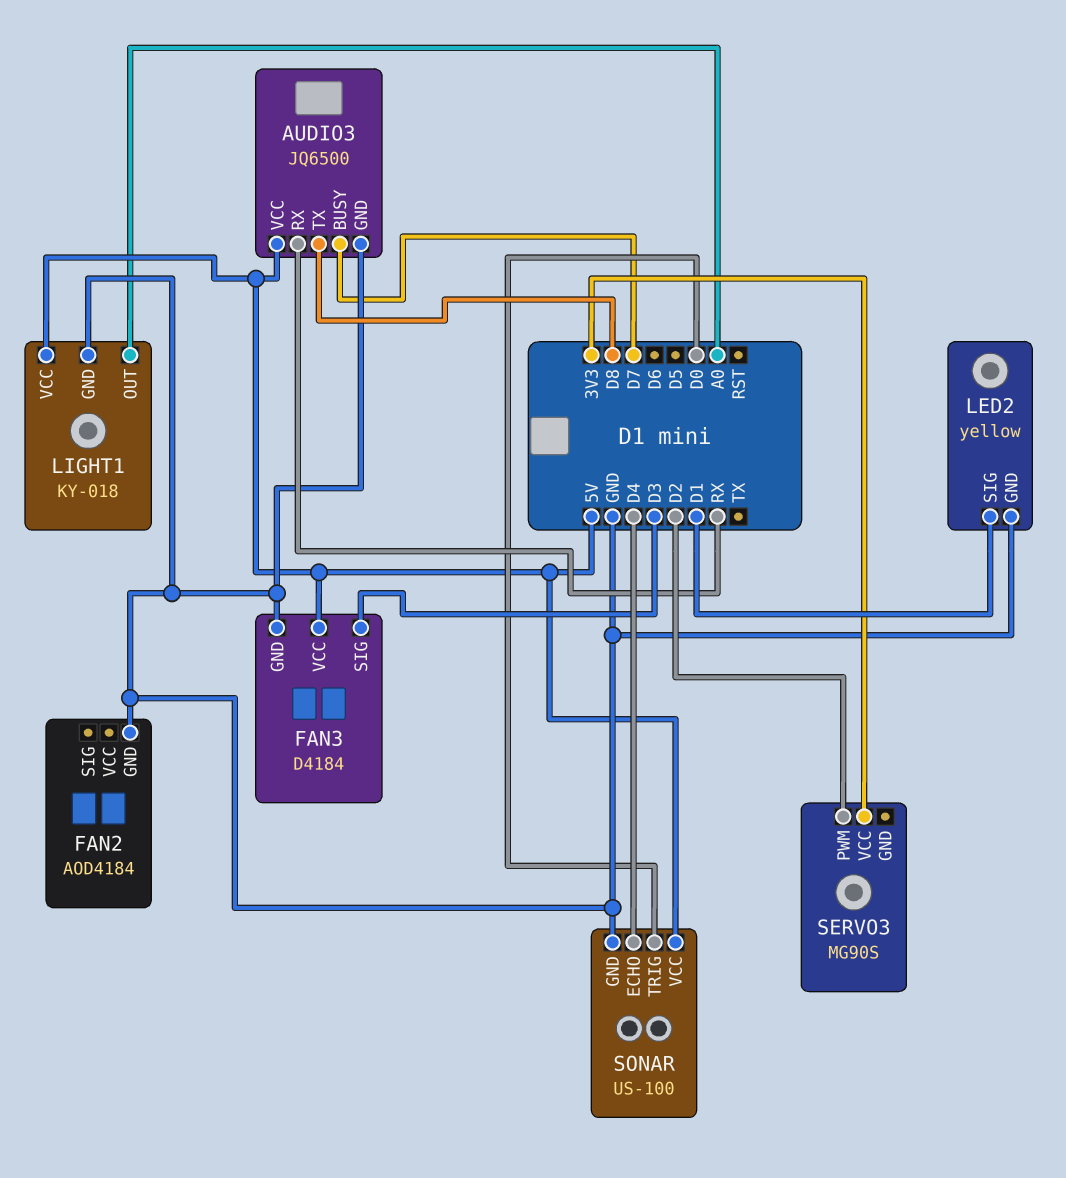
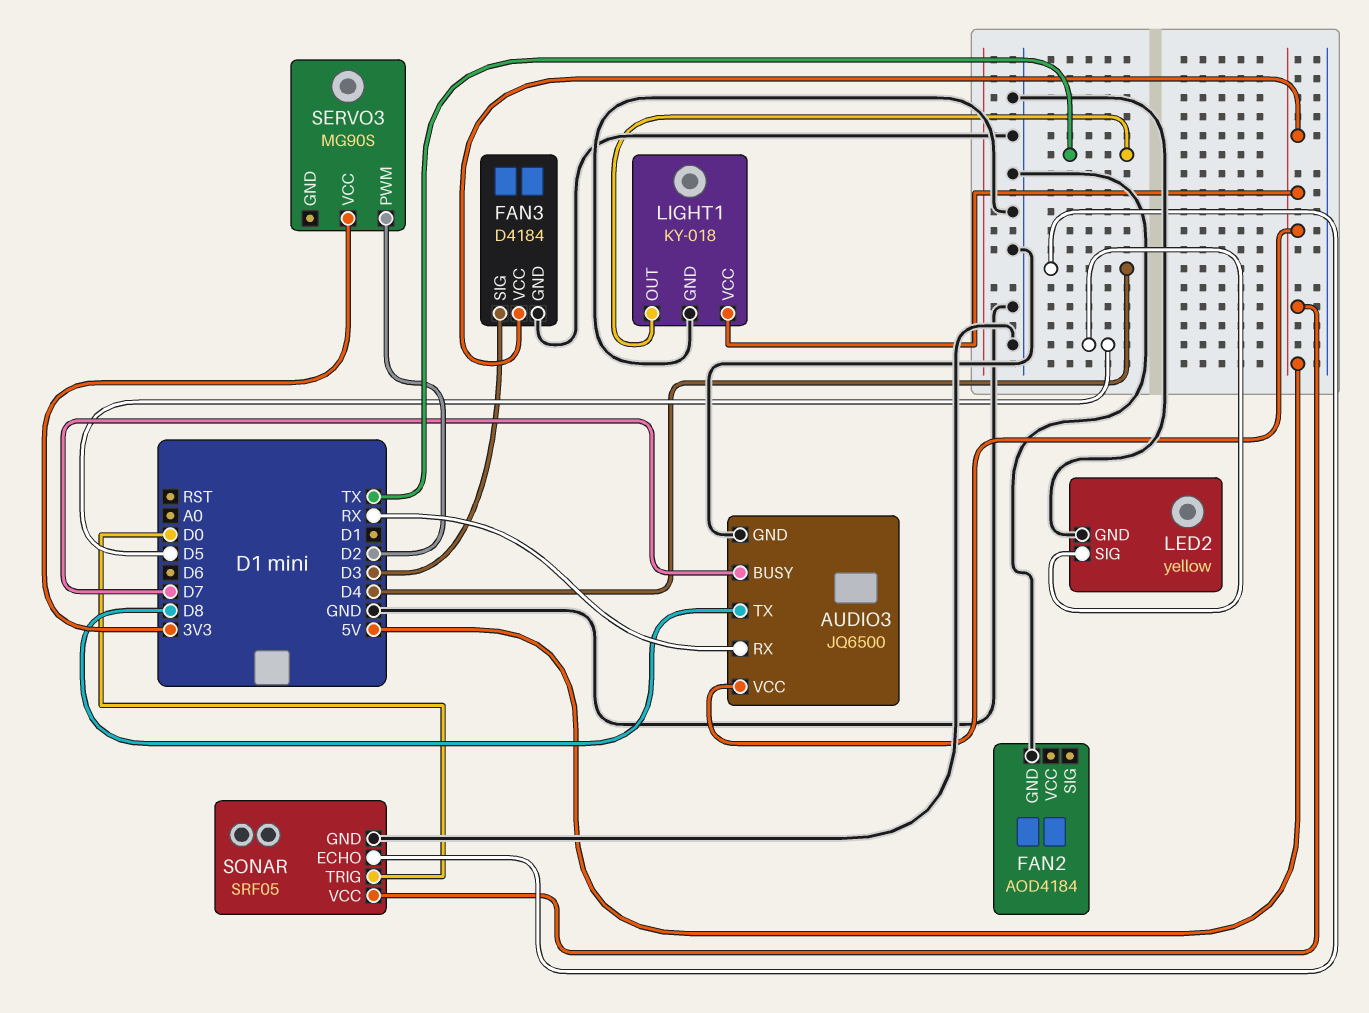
LED2 pin SIG: D1 -> D5
LIGHT1 pin OUT: A0 -> TX
SONAR: US-100 -> SRF05

